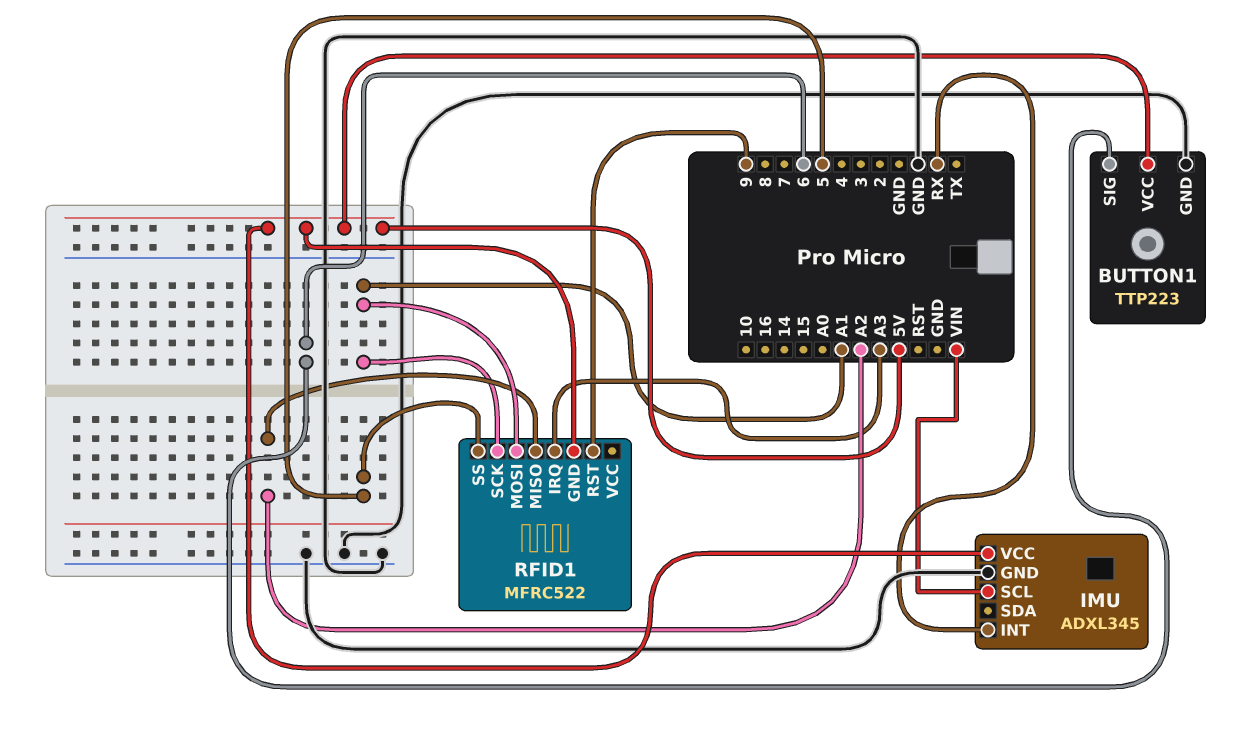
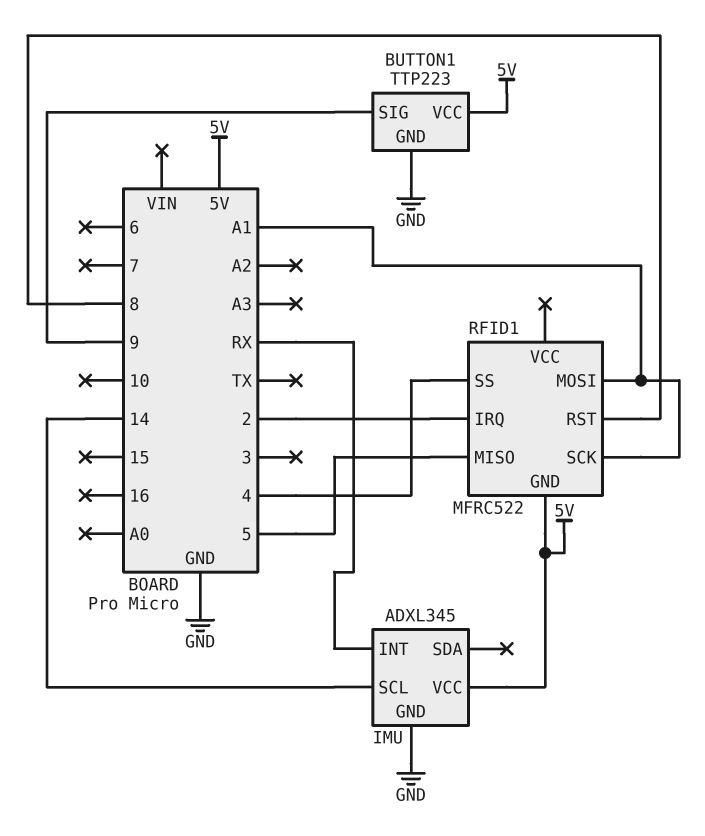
BUTTON1 pin SIG: 6 -> 9
IMU pin SCL: VIN -> 14
RFID1 pin IRQ: A3 -> 2
RFID1 pin MISO: A2 -> 5
RFID1 pin RST: 9 -> 8
RFID1 pin SS: 5 -> 4

